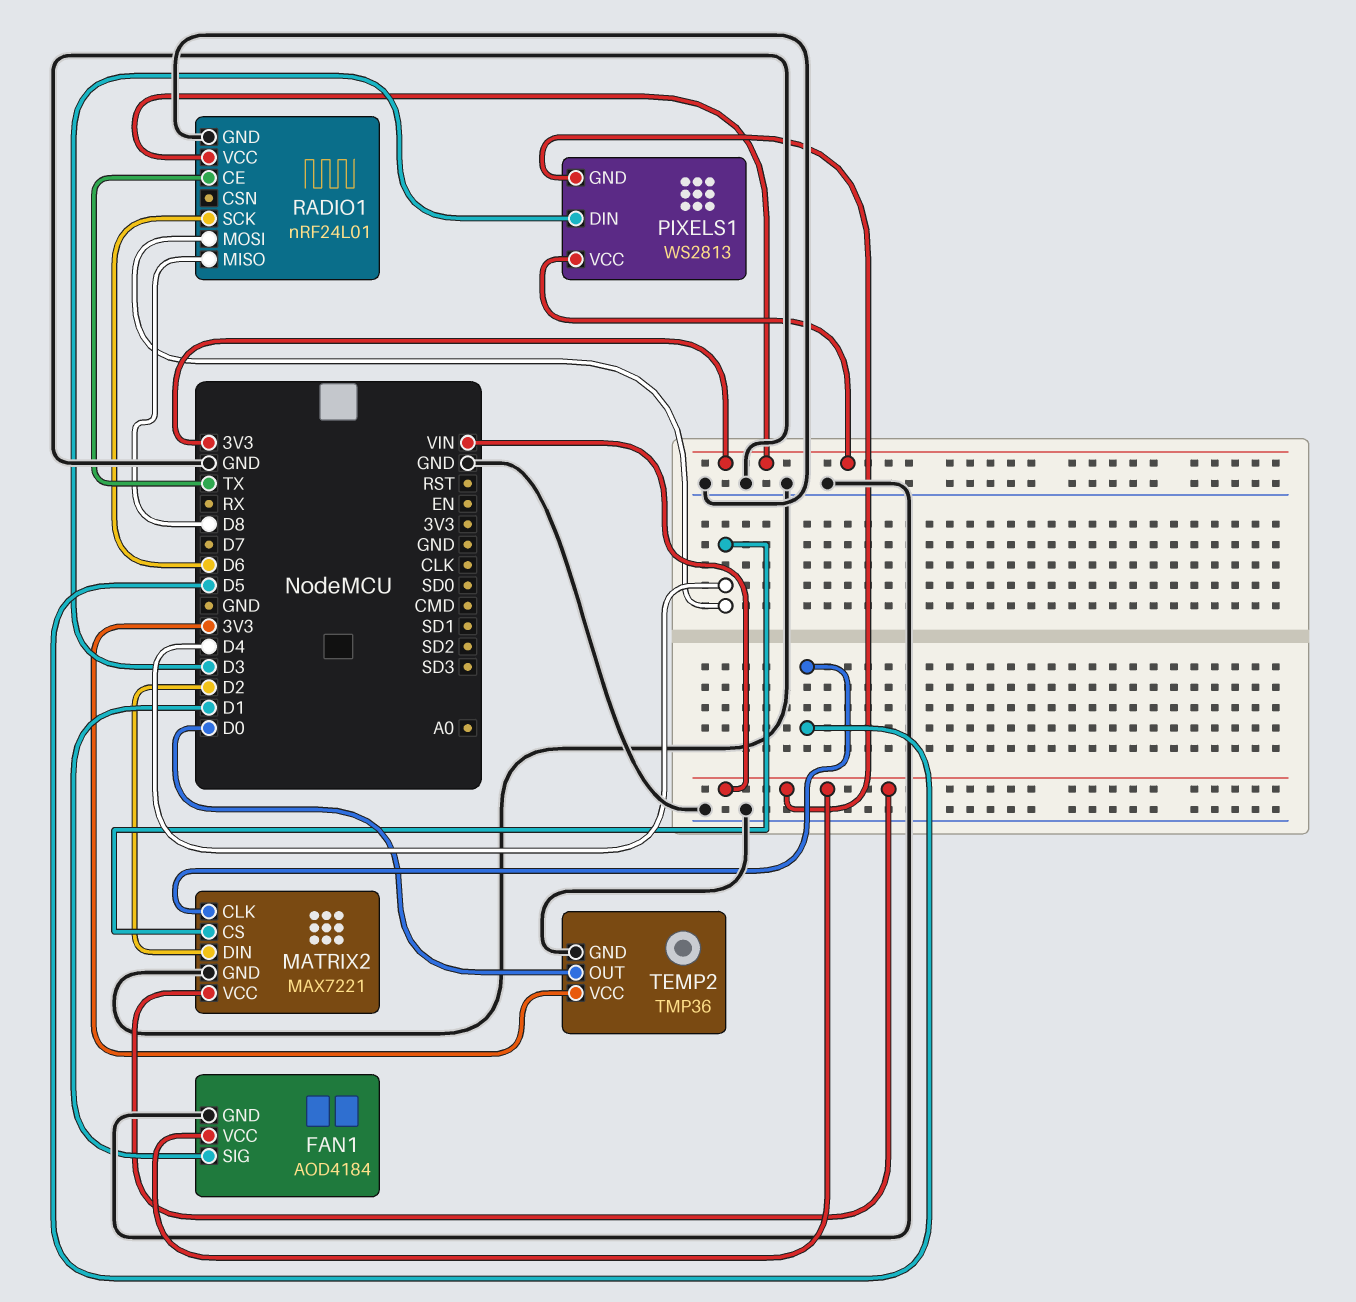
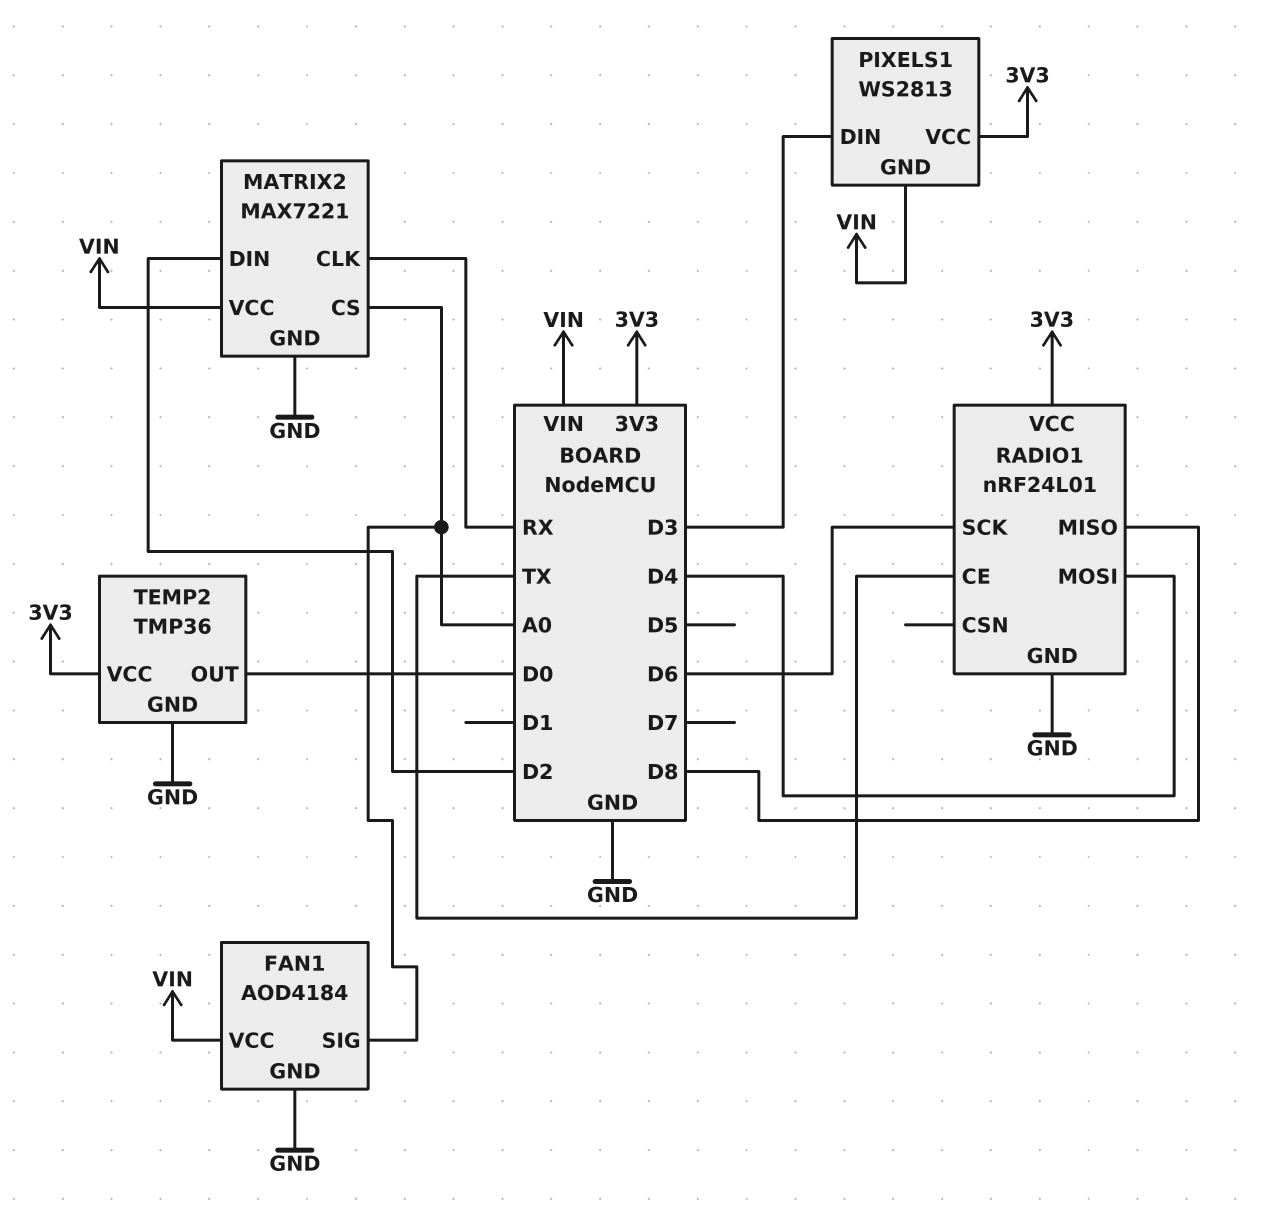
FAN1 pin SIG: D1 -> A0
MATRIX2 pin CLK: D5 -> RX
MATRIX2 pin CS: D4 -> A0

